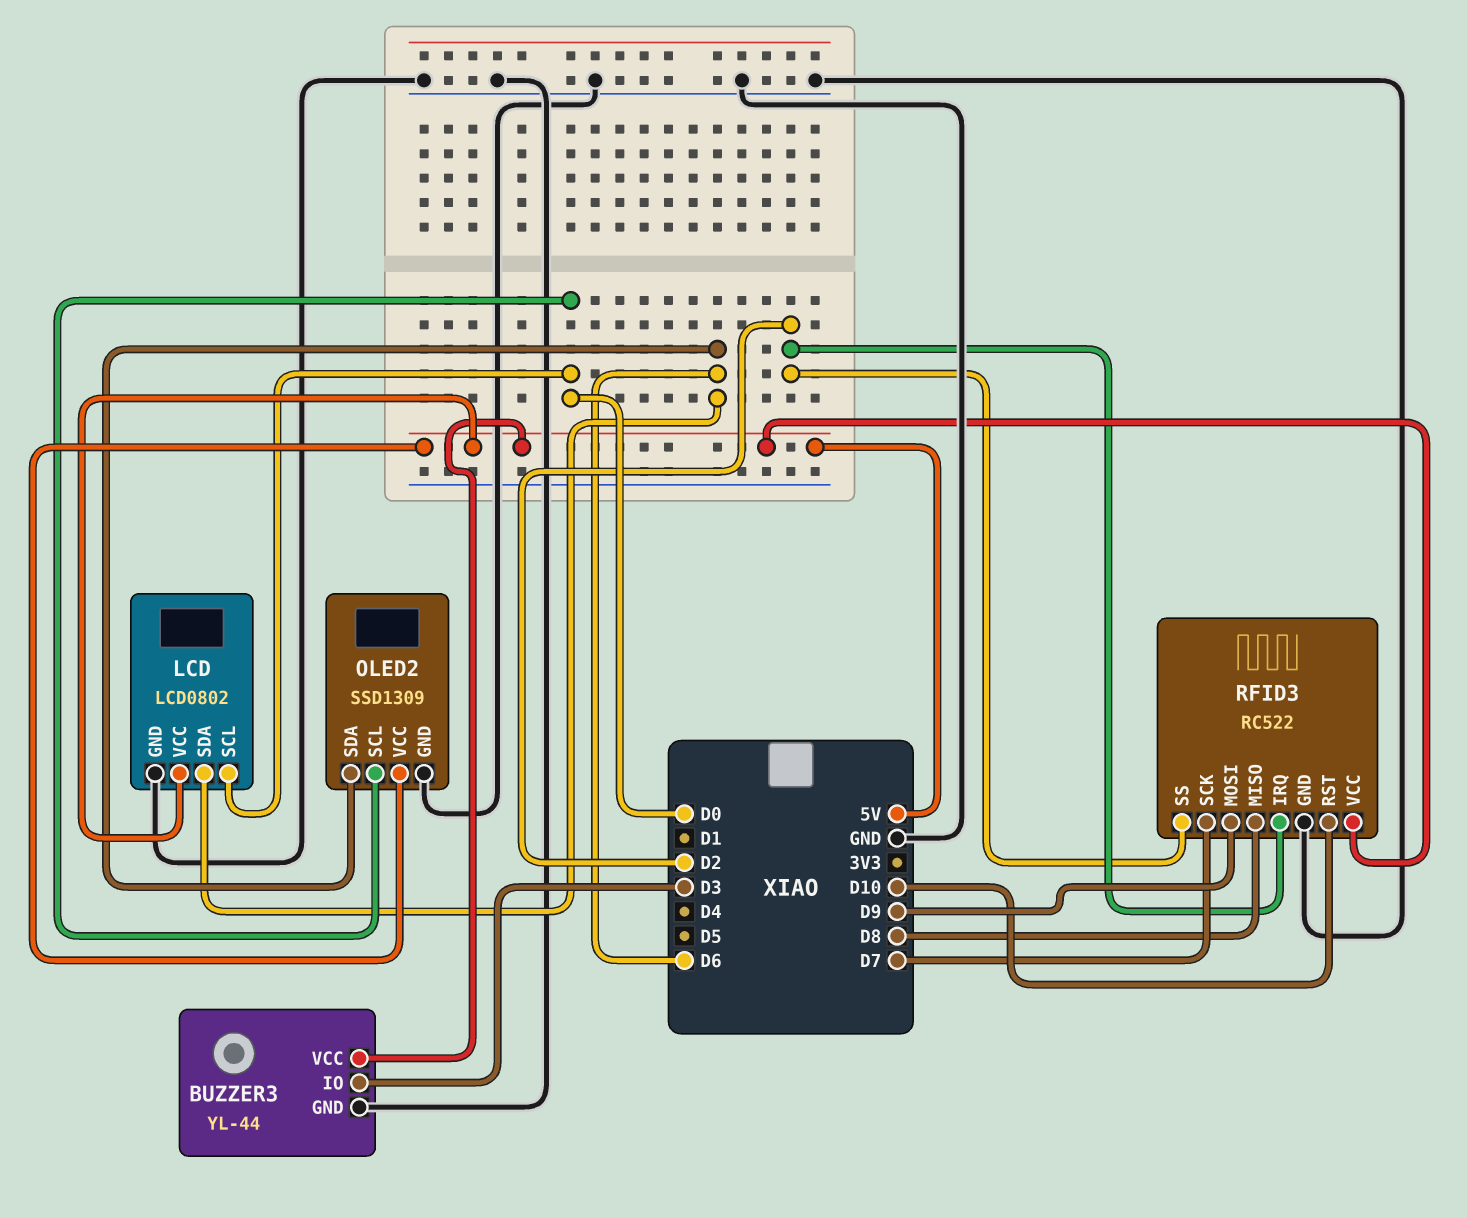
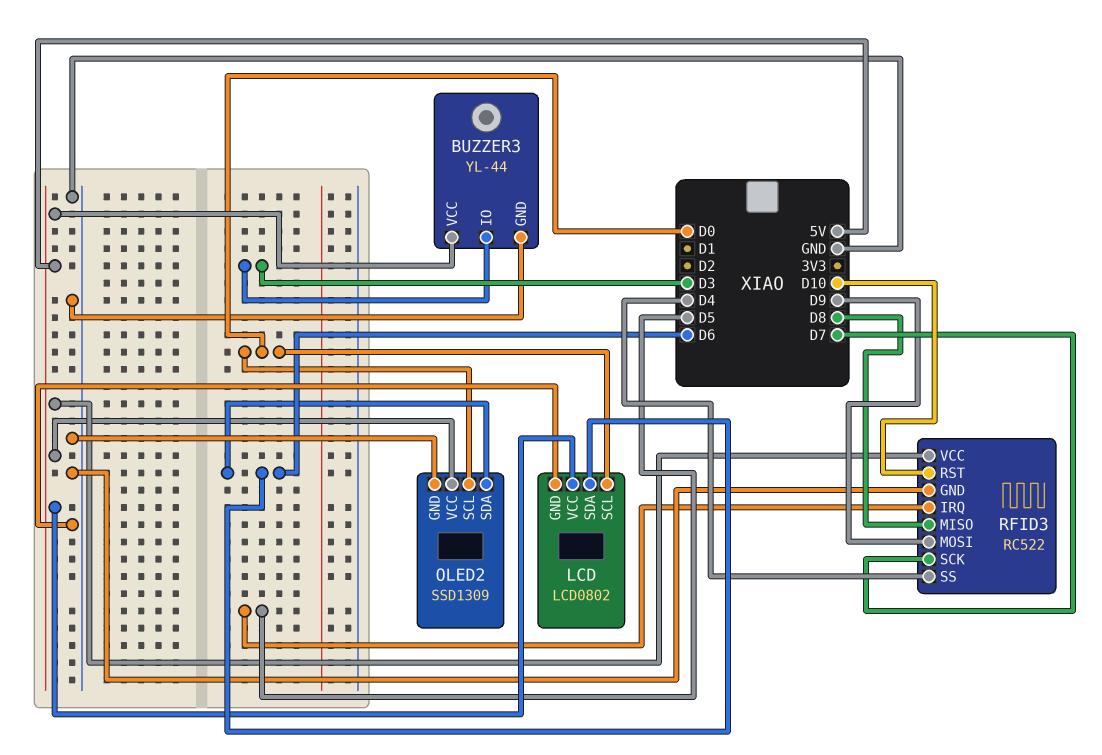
RFID3 pin IRQ: D2 -> D5
RFID3 pin SS: D2 -> D4

